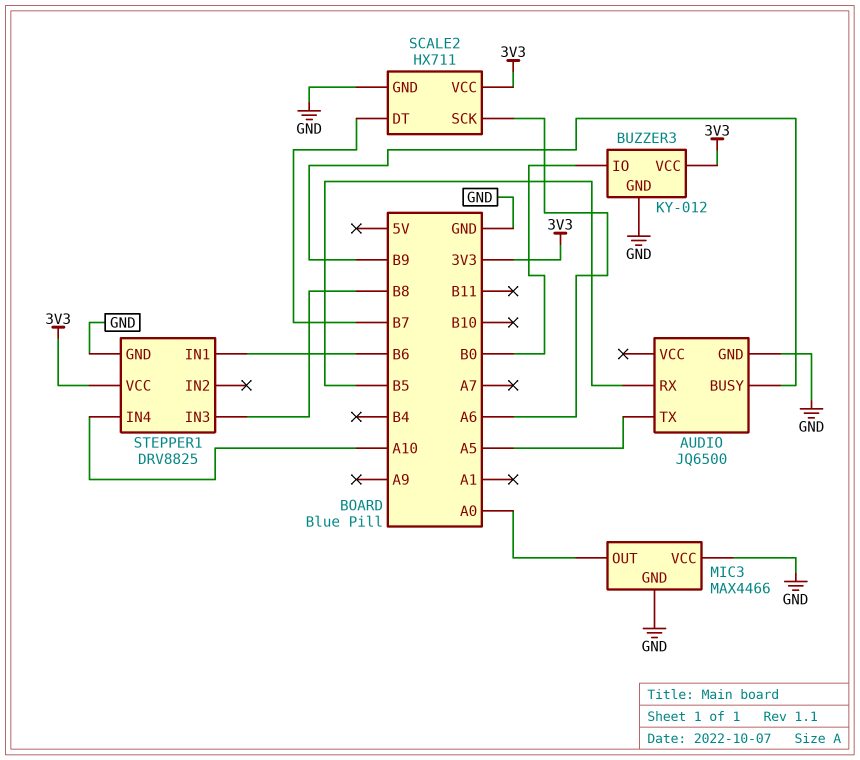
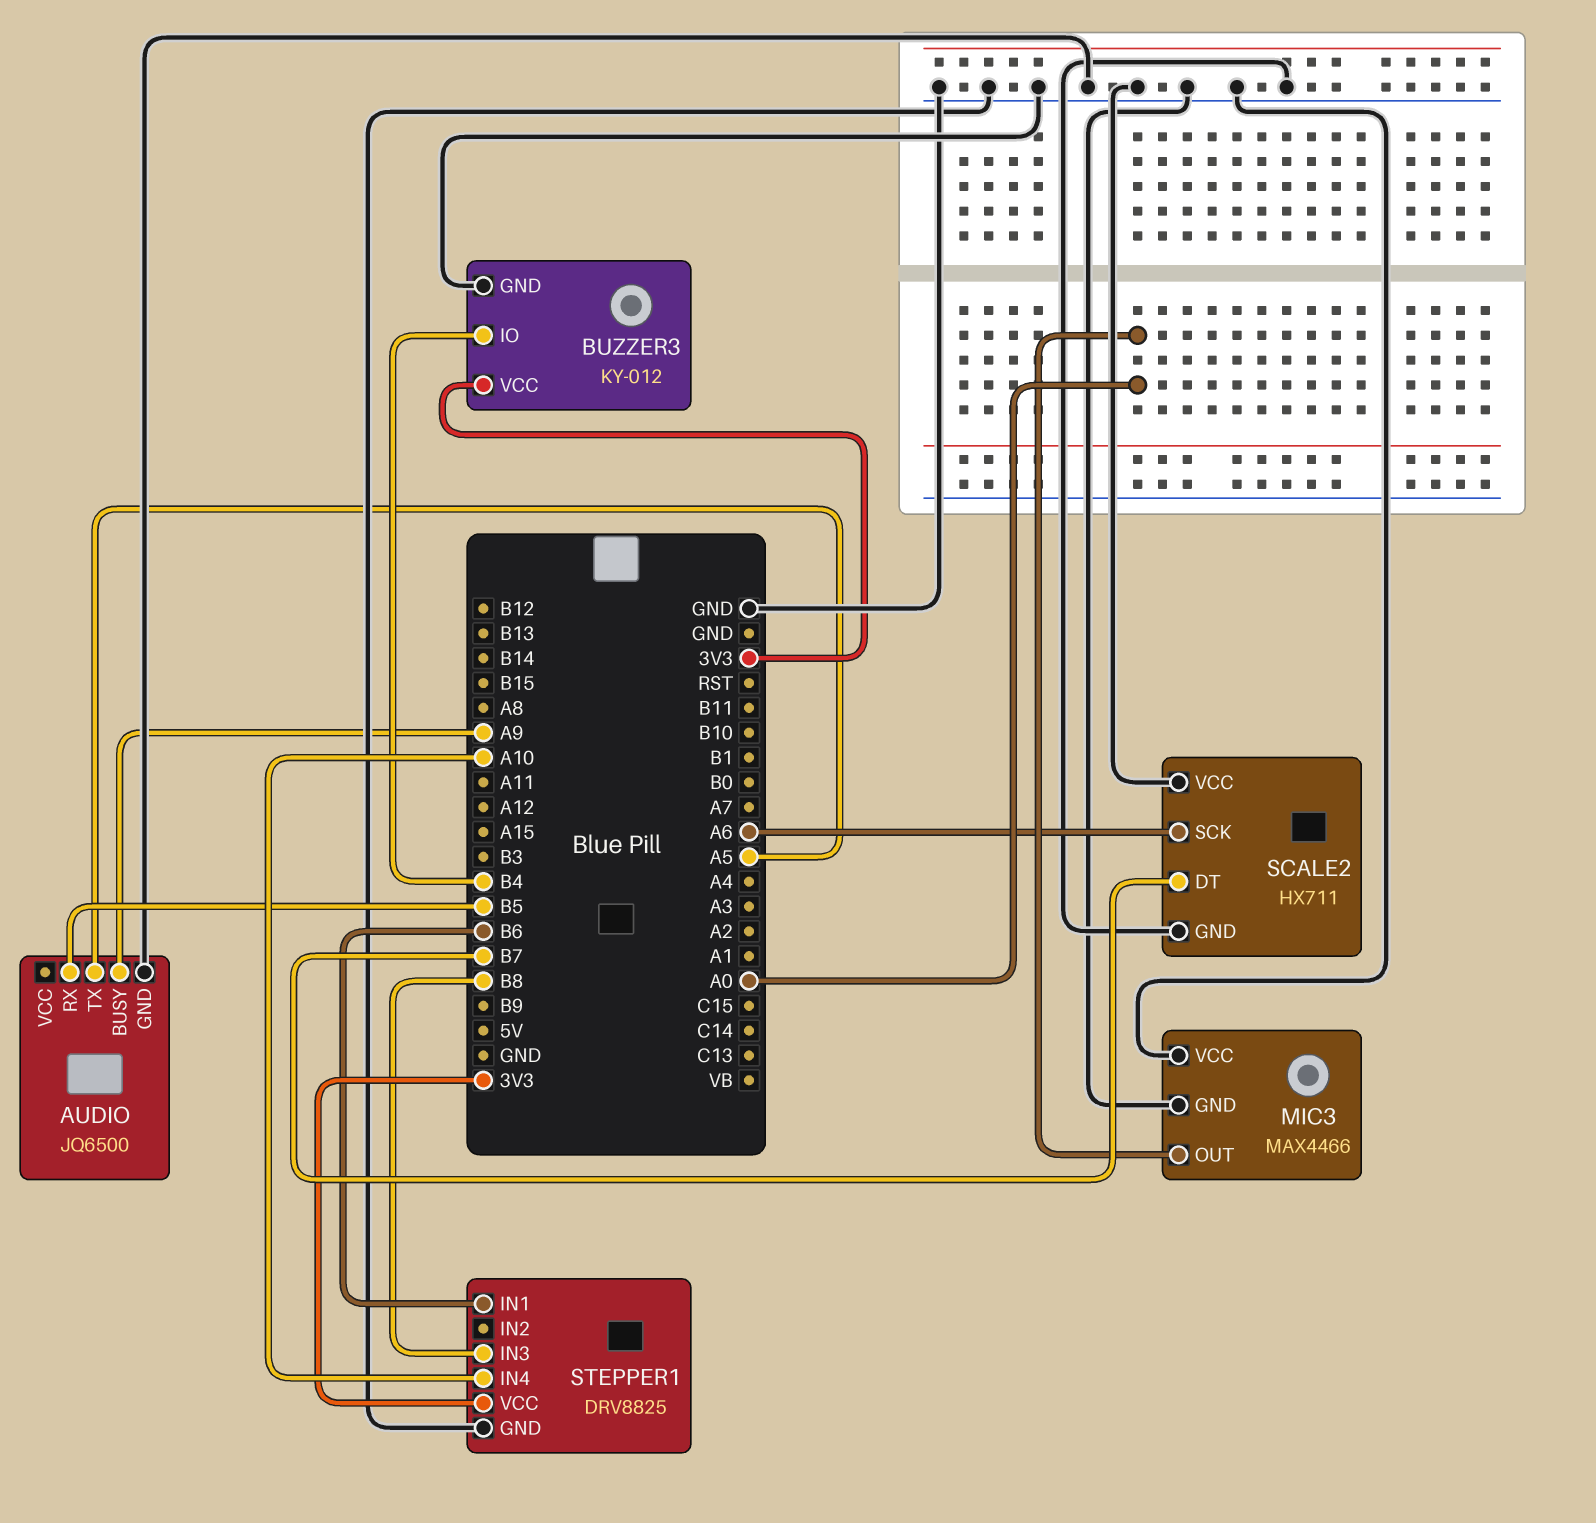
AUDIO pin BUSY: B9 -> A9
BUZZER3 pin IO: B0 -> B4
SCALE2 pin VCC: 3V3 -> GND

